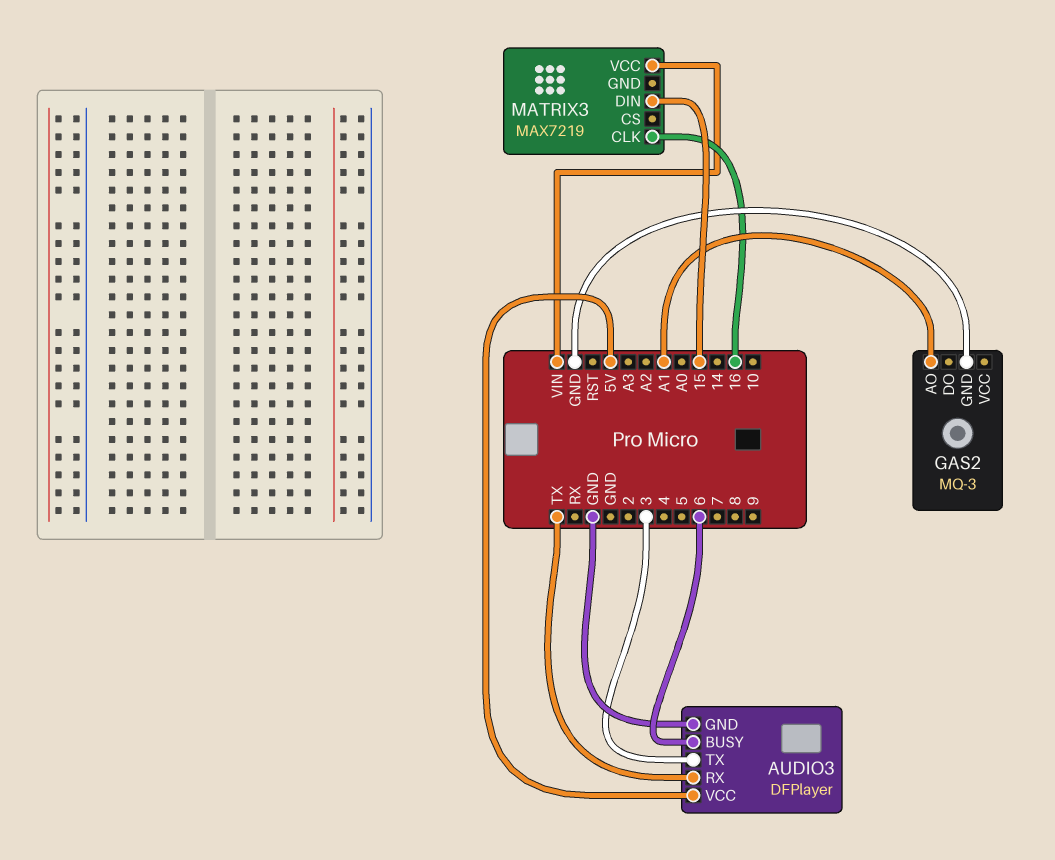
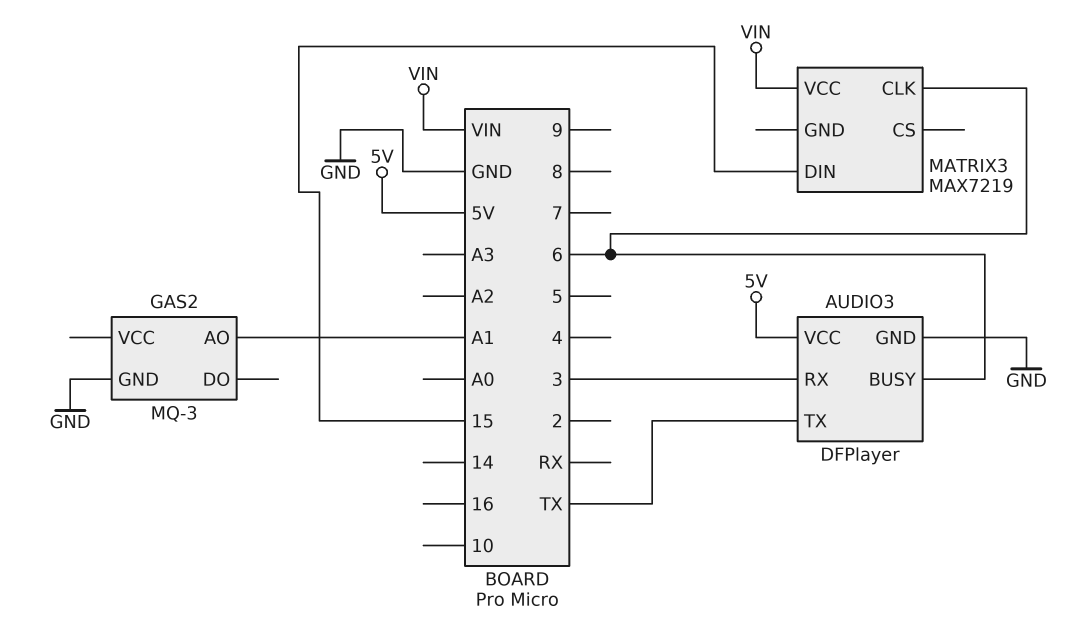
AUDIO3 pin RX: TX -> 3
AUDIO3 pin TX: 3 -> TX
MATRIX3 pin CLK: 16 -> 6

